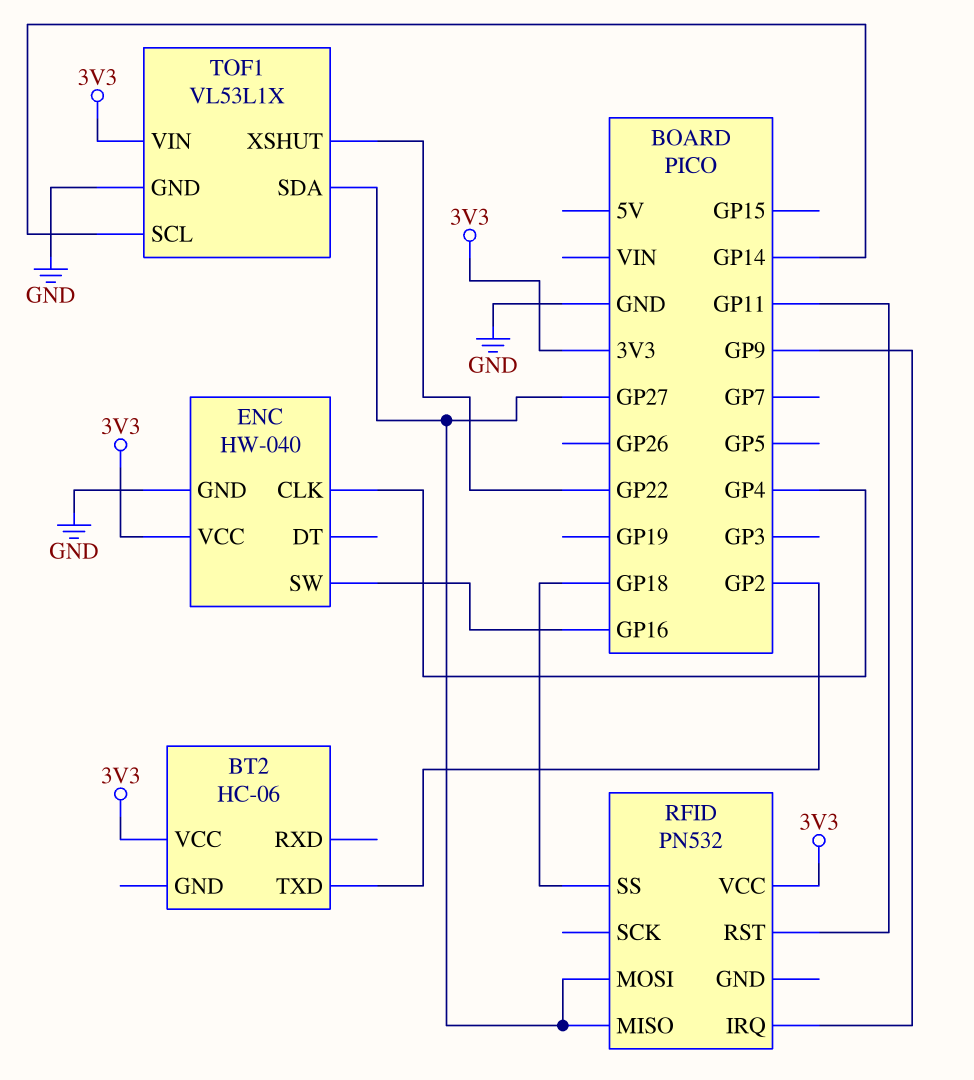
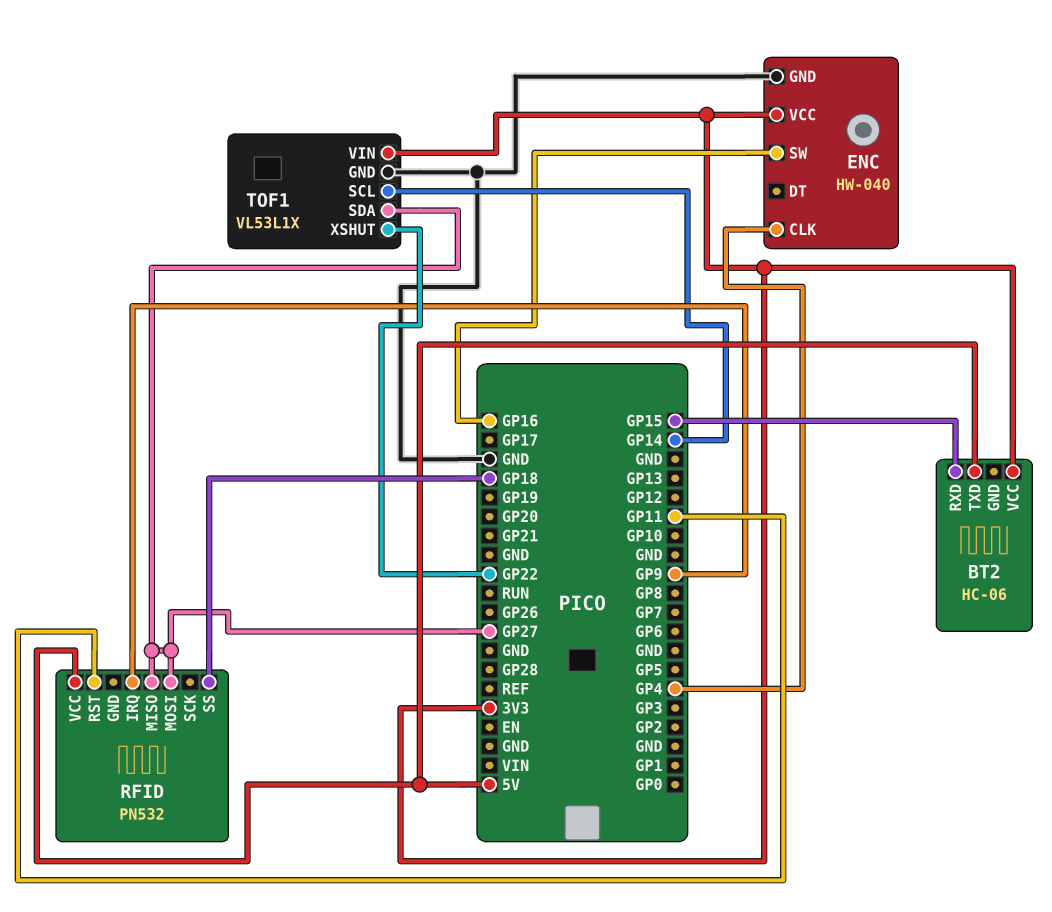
BT2 pin RXD: none -> GP15
BT2 pin TXD: GP2 -> 5V
RFID pin VCC: 3V3 -> 5V

